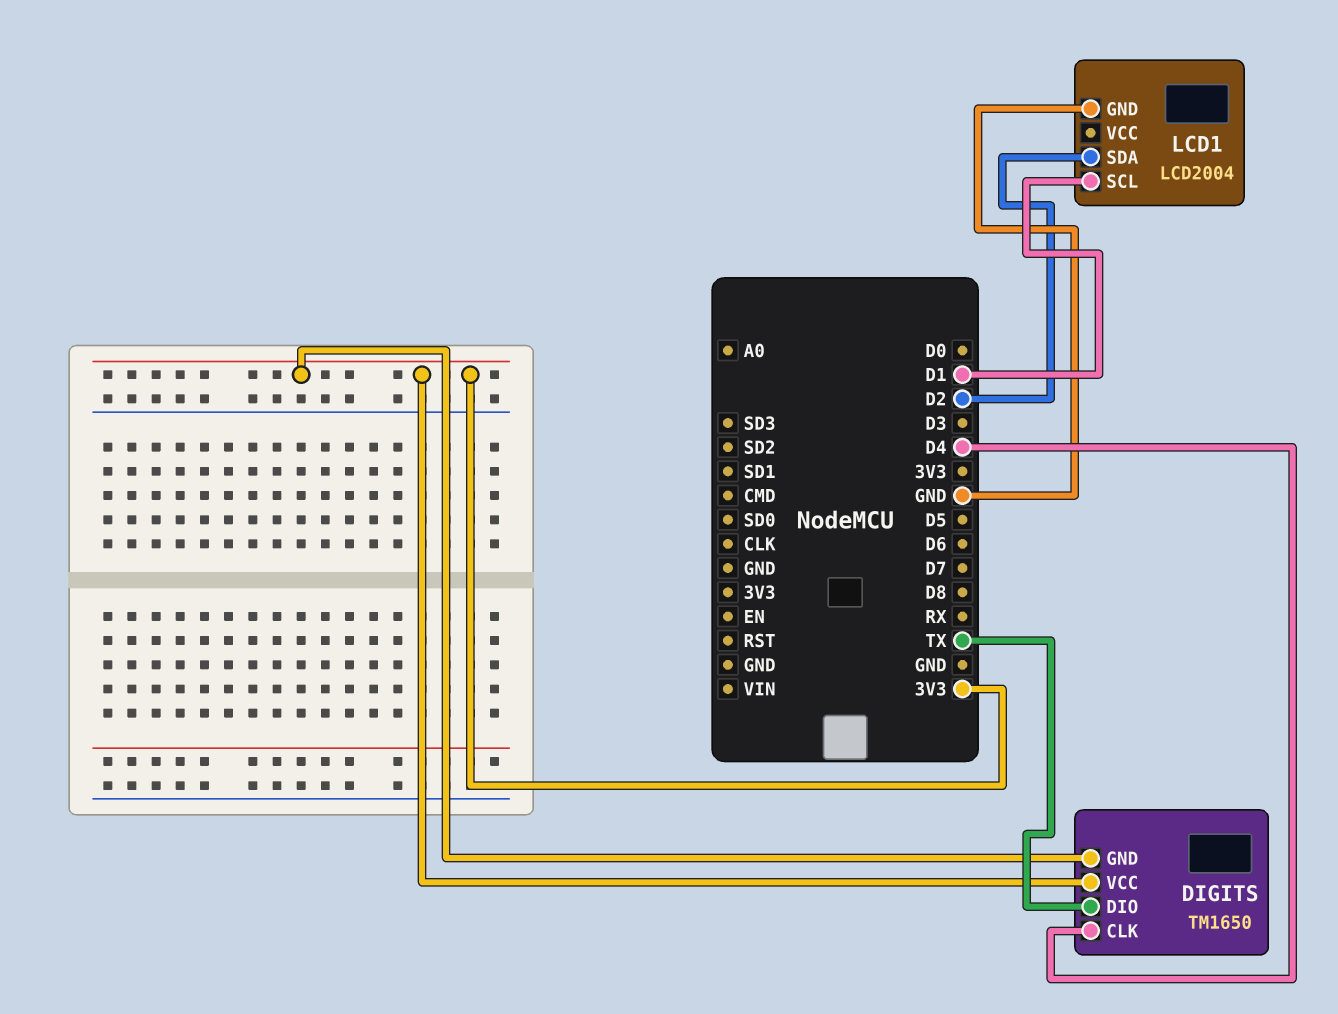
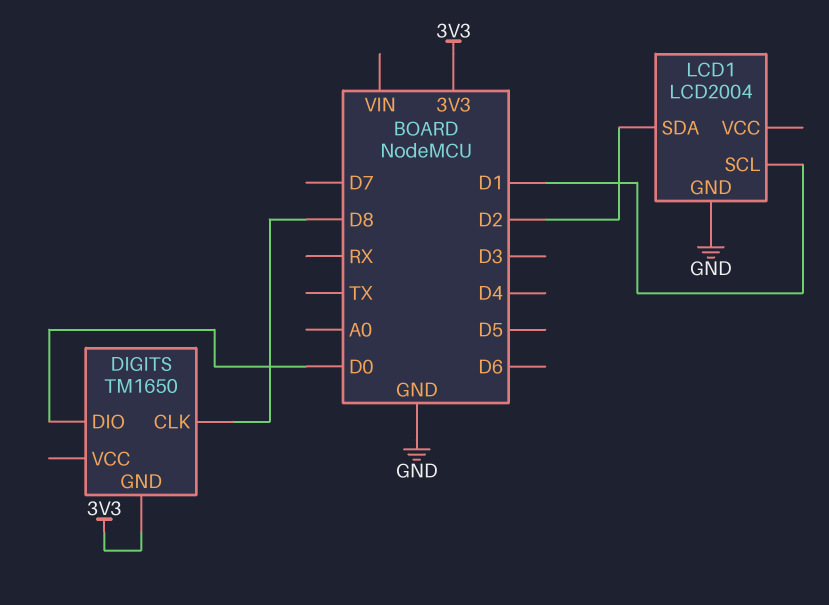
DIGITS pin CLK: D4 -> D8
DIGITS pin DIO: TX -> D0
DIGITS pin VCC: 3V3 -> none

